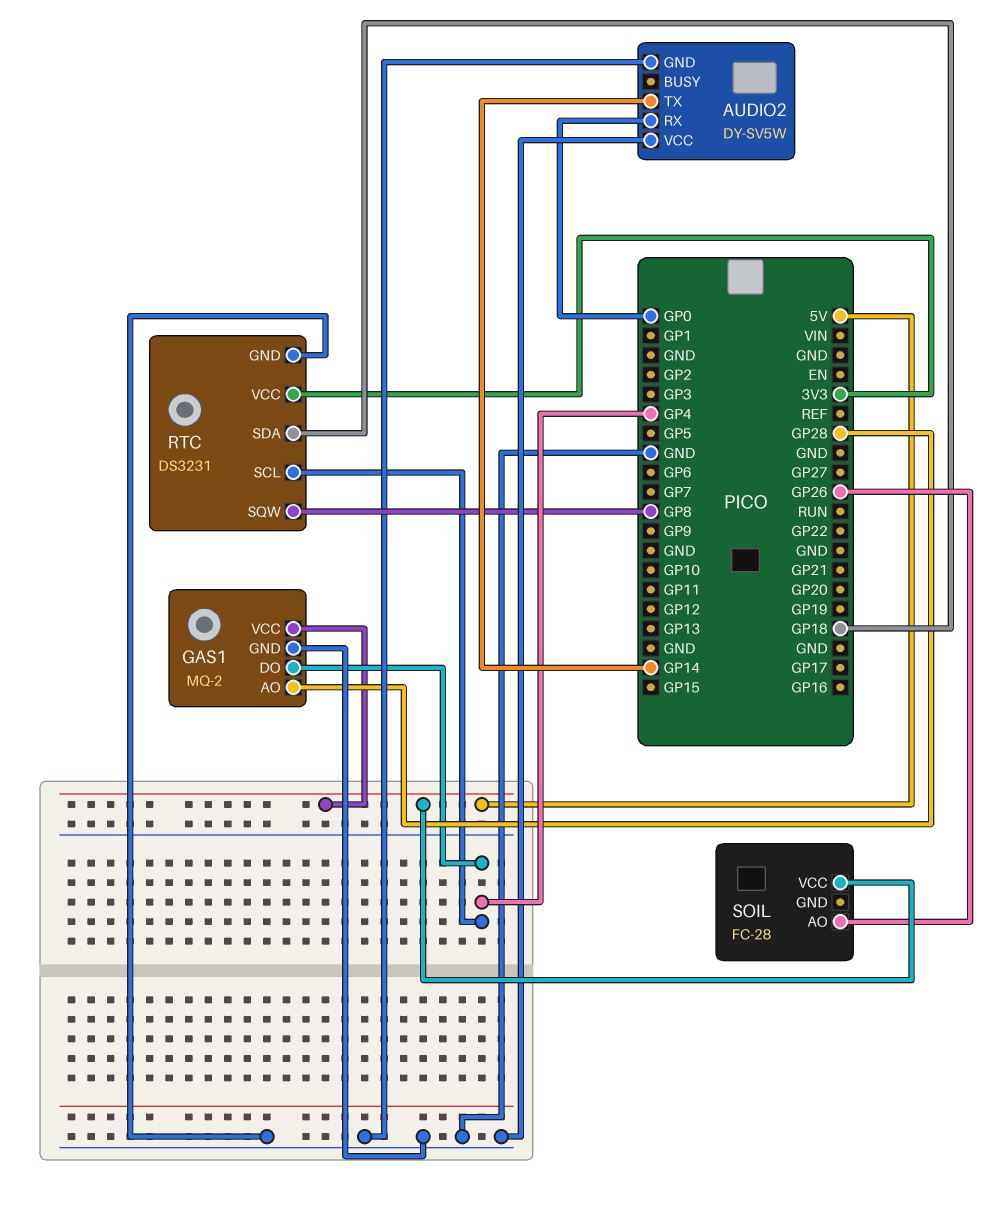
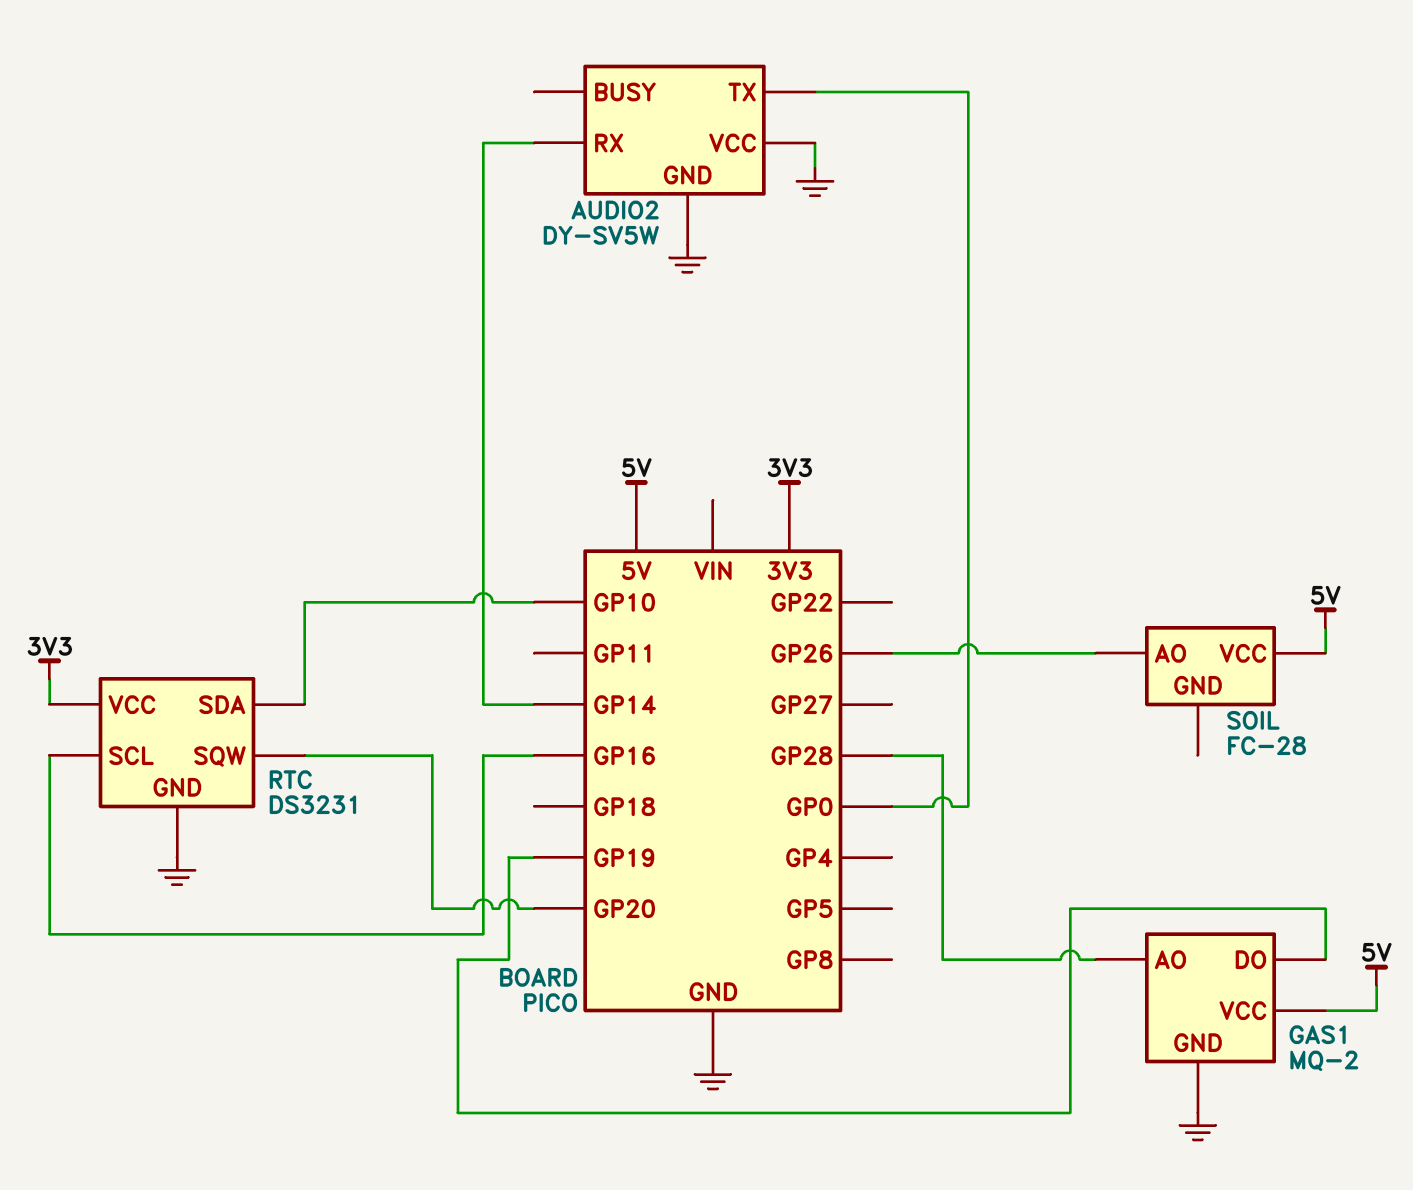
AUDIO2 pin RX: GP0 -> GP14
AUDIO2 pin TX: GP14 -> GP0
GAS1 pin DO: GP4 -> GP19
RTC pin SCL: GP4 -> GP16
RTC pin SDA: GP18 -> GP10
RTC pin SQW: GP8 -> GP20

